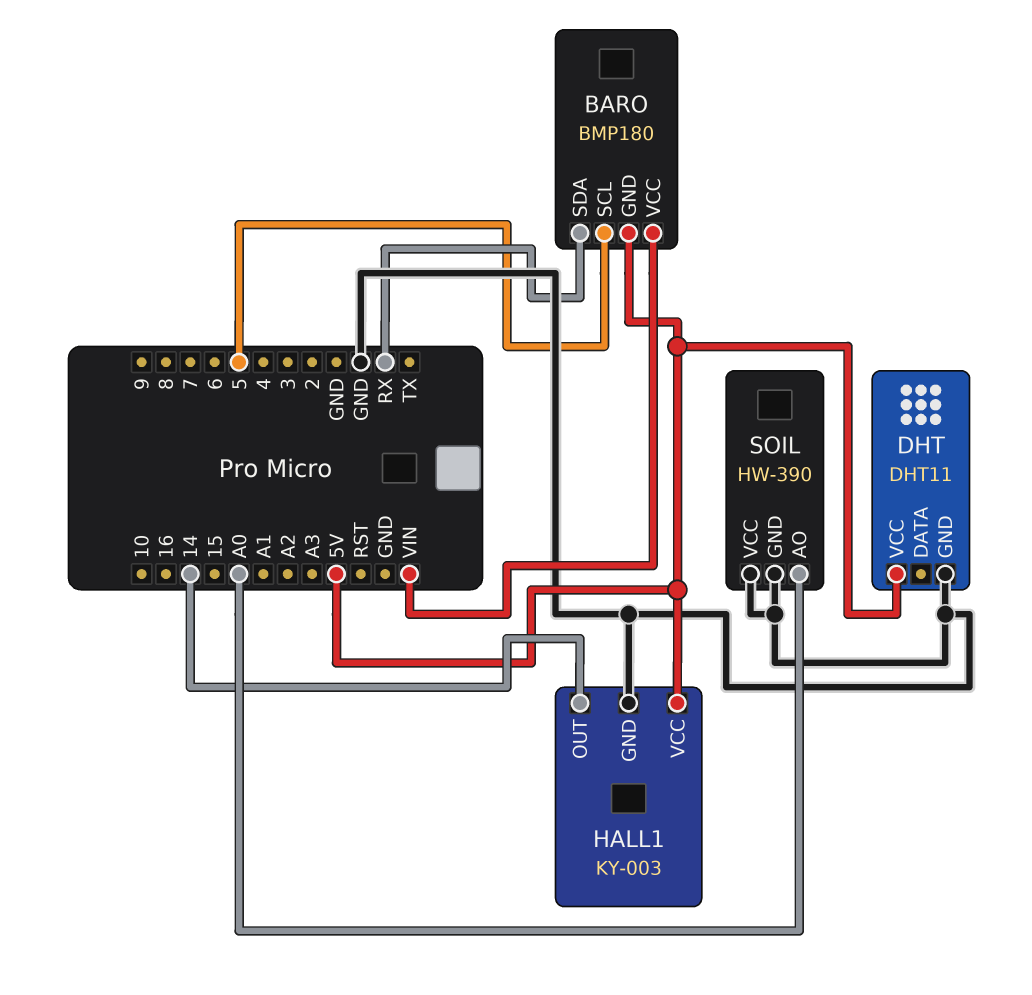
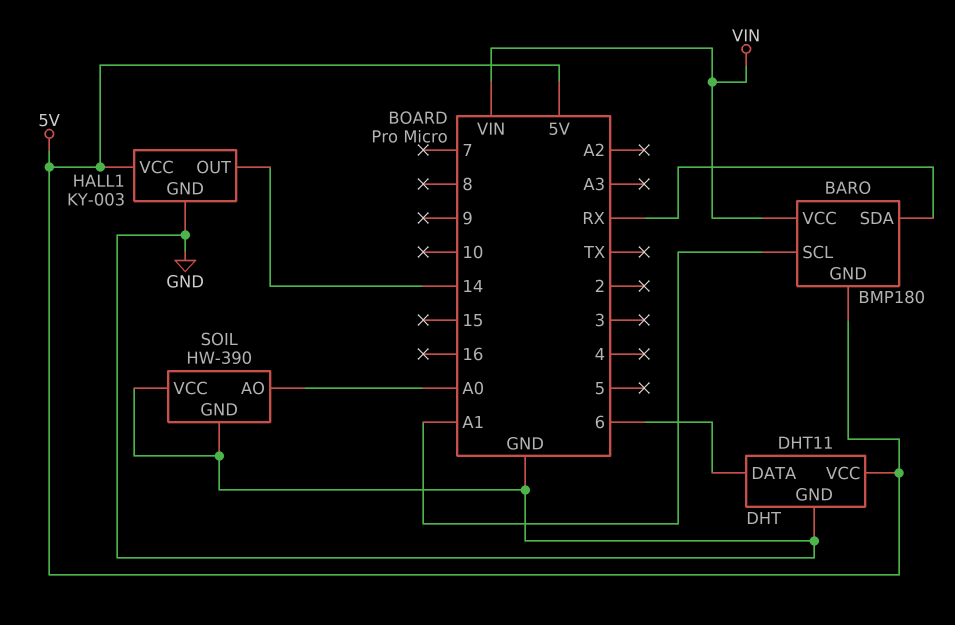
BARO pin SCL: 5 -> A1
DHT pin DATA: none -> 6

